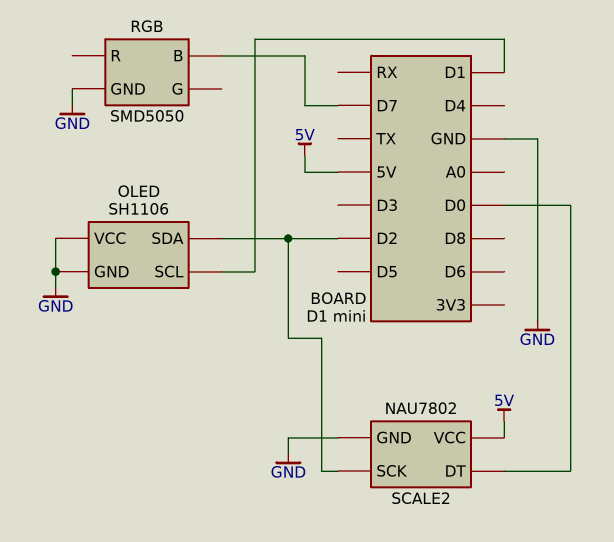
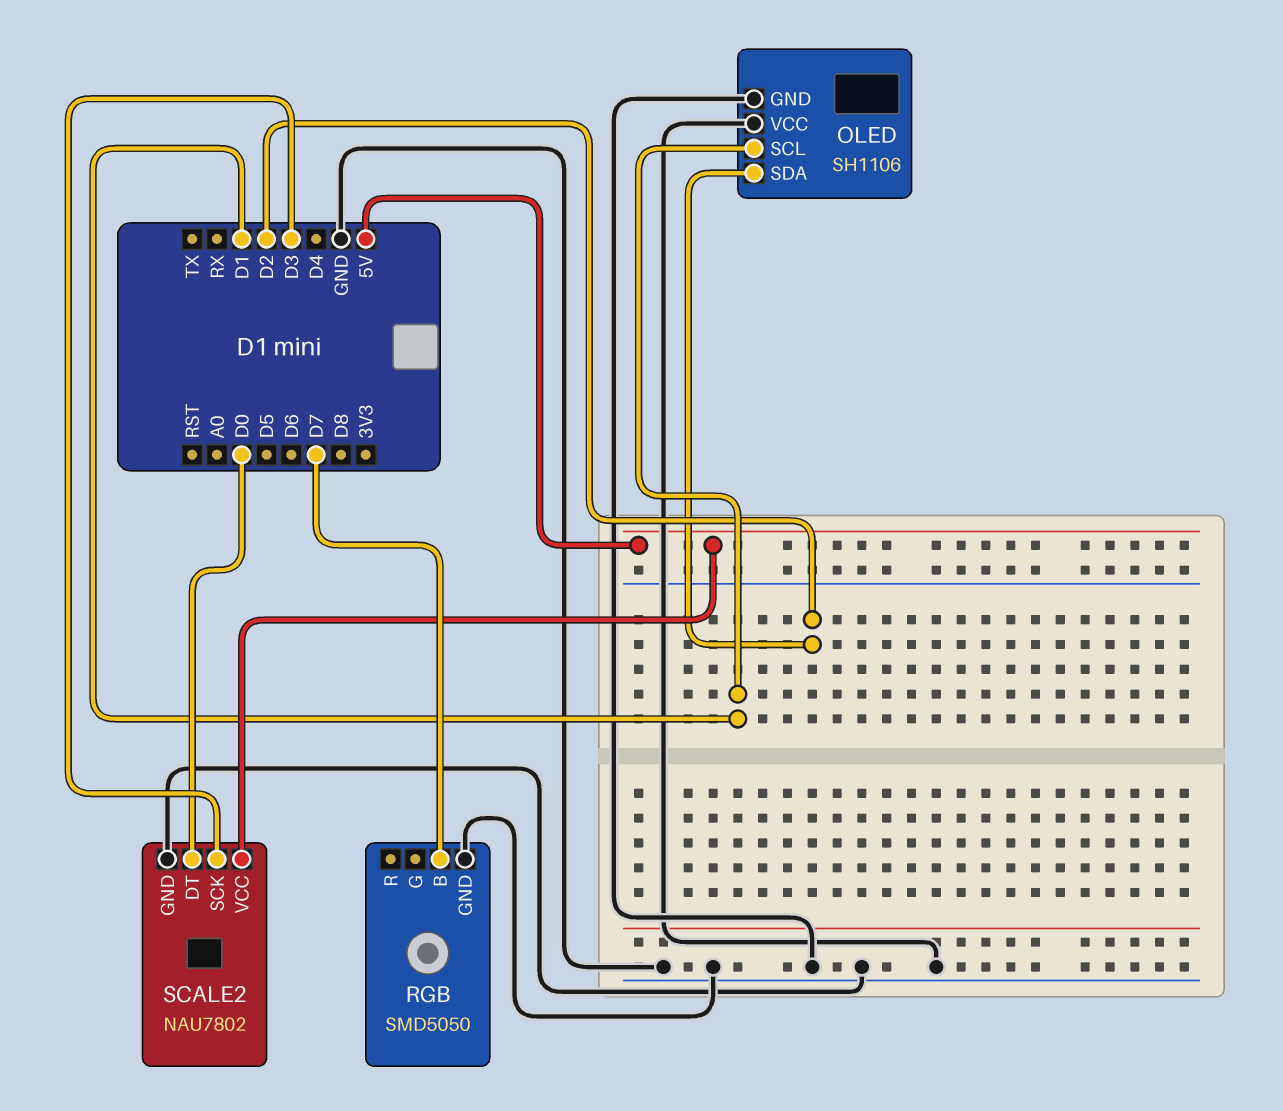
SCALE2 pin SCK: D2 -> D3

